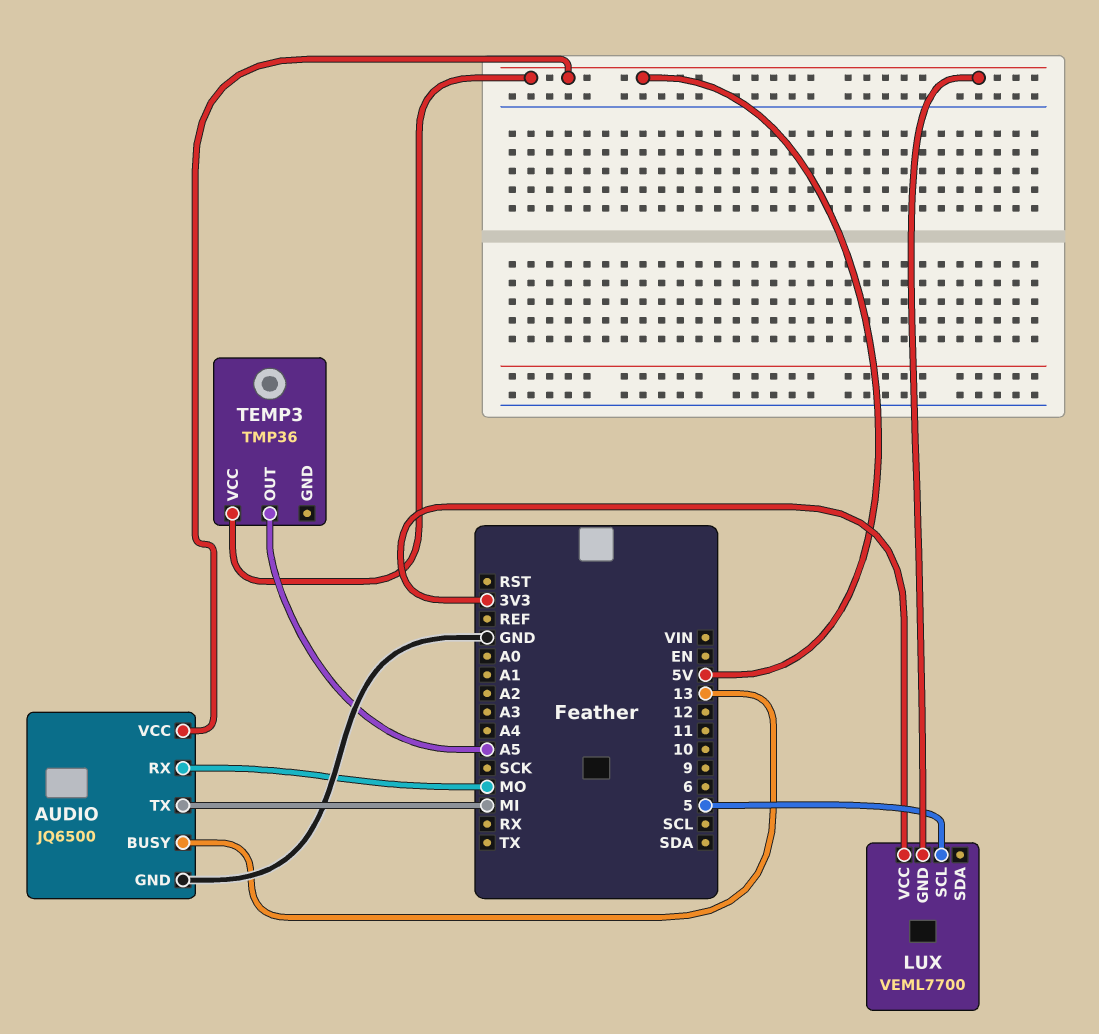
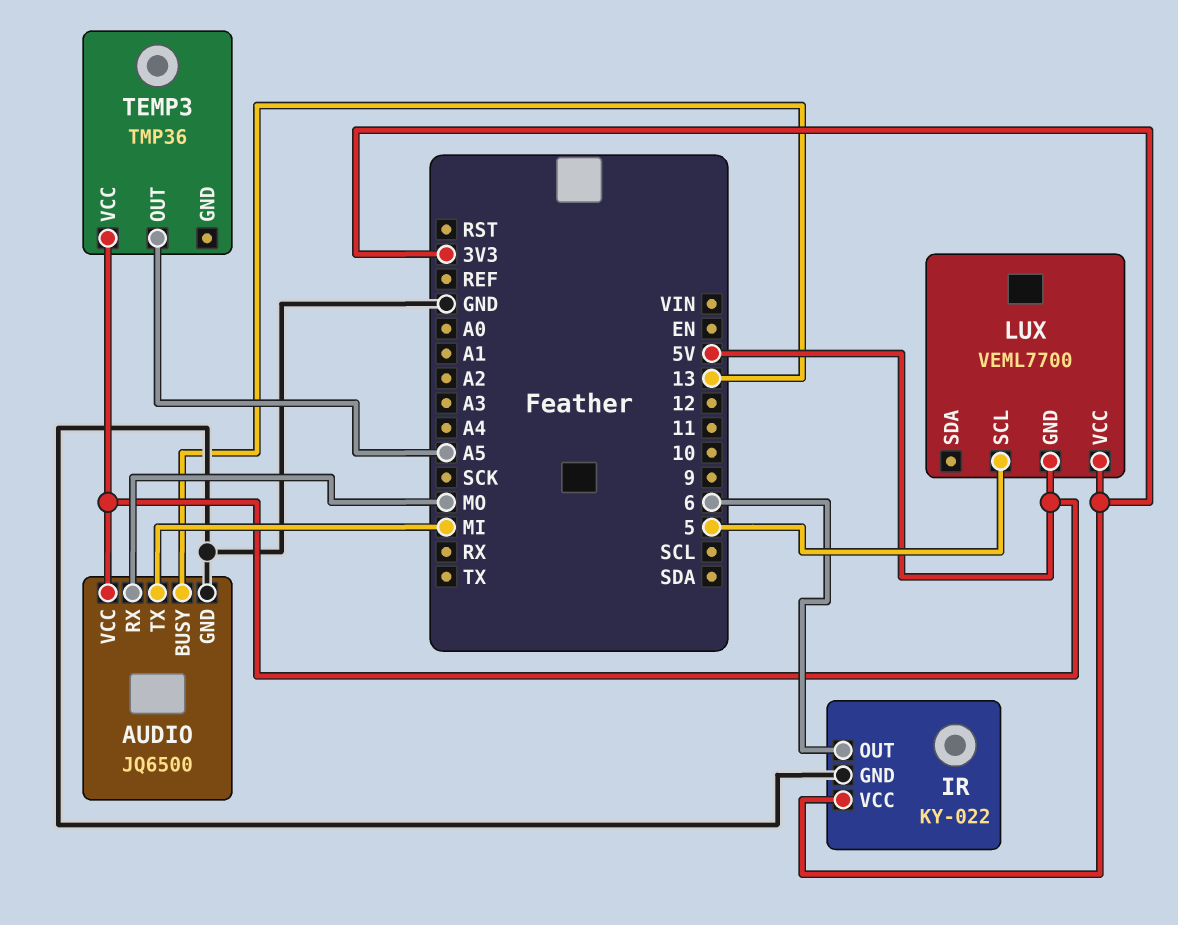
IR: none -> KY-022
IR pin GND: none -> GND
IR pin OUT: none -> 6
IR pin VCC: none -> 3V3

